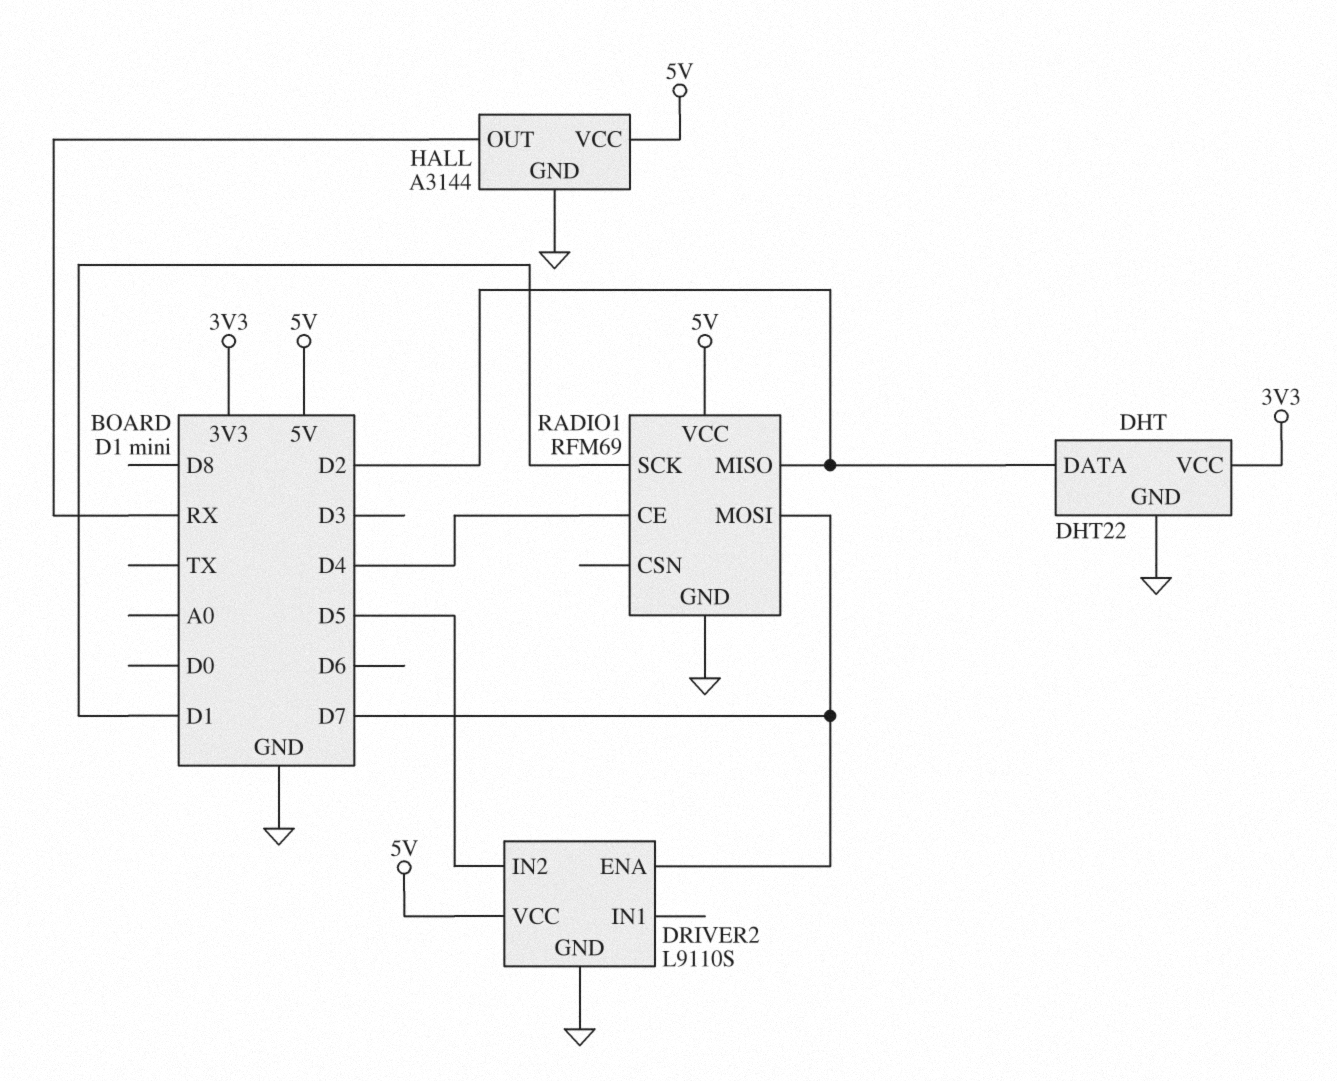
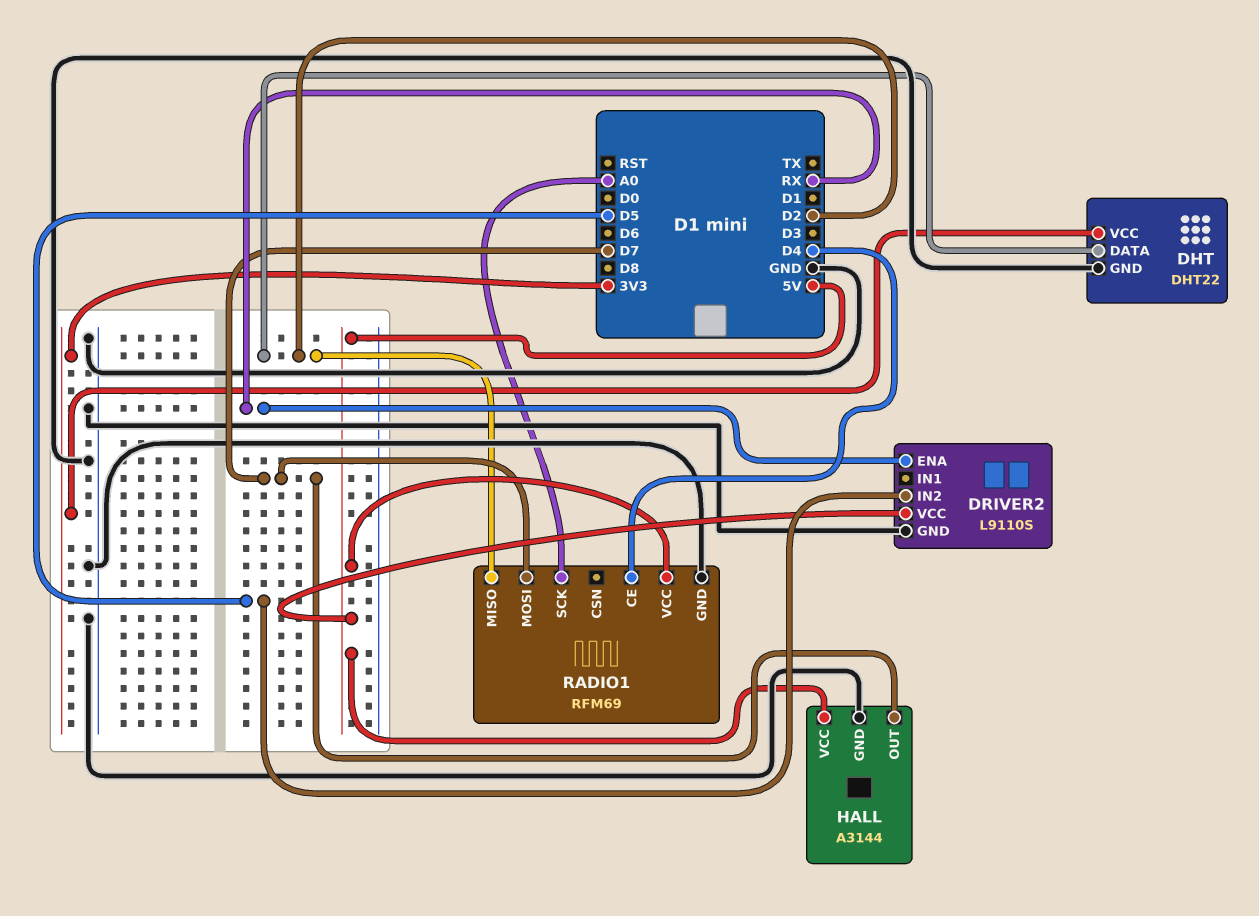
DRIVER2 pin ENA: D7 -> RX
HALL pin OUT: RX -> D7
RADIO1 pin SCK: D1 -> A0

